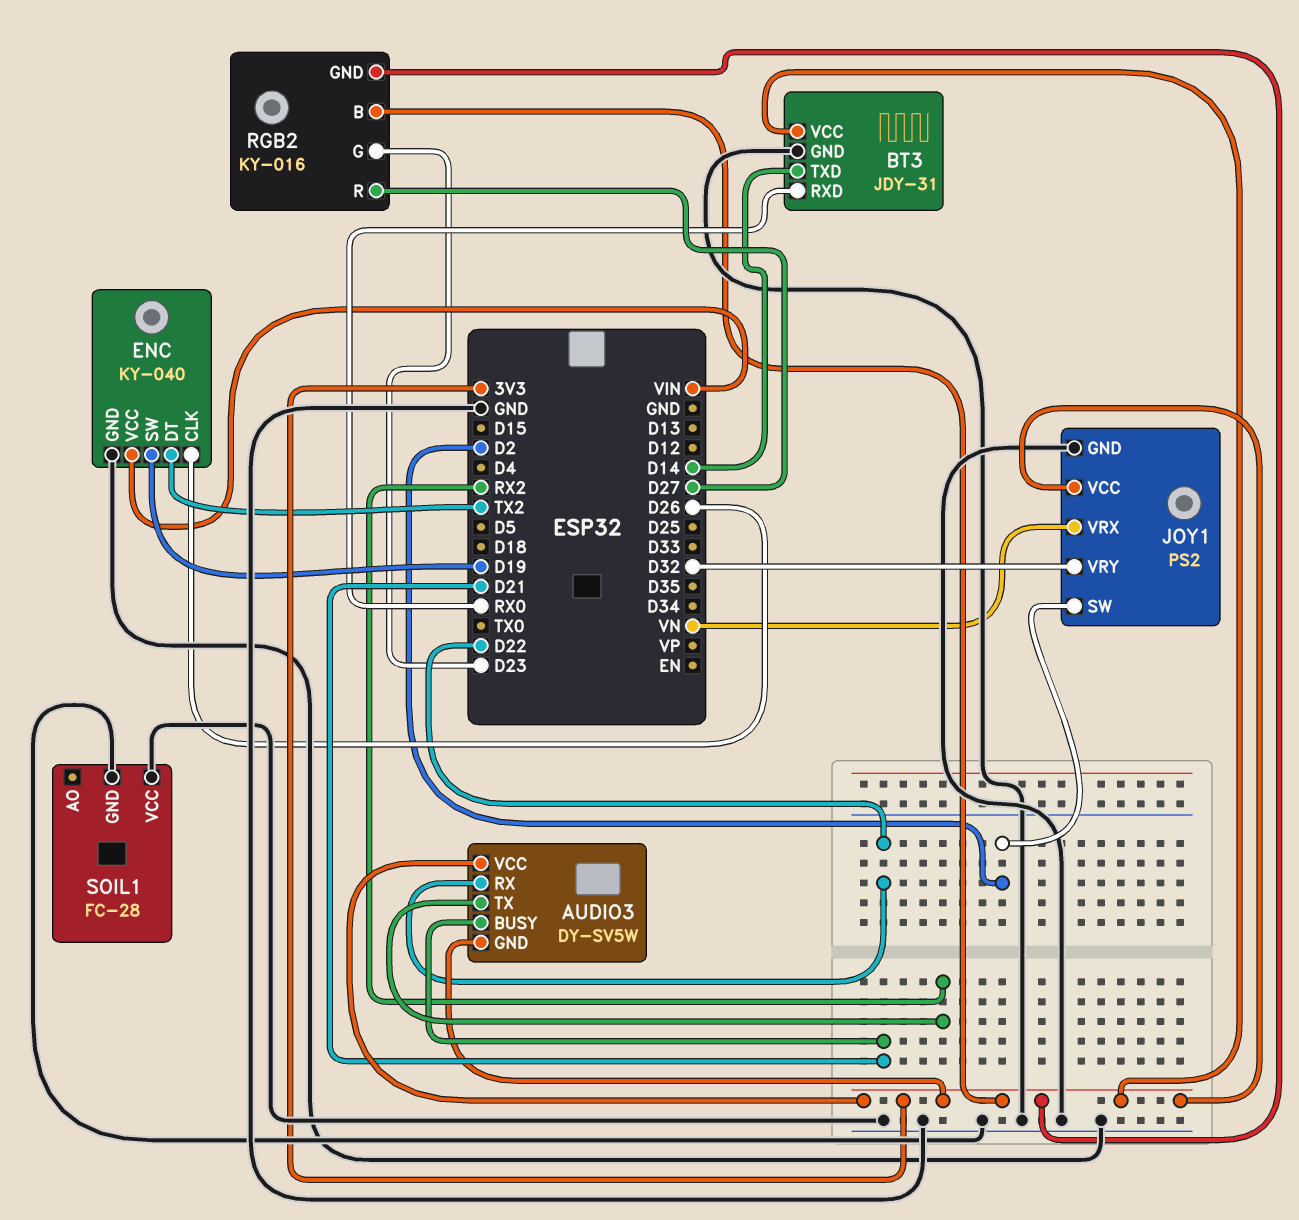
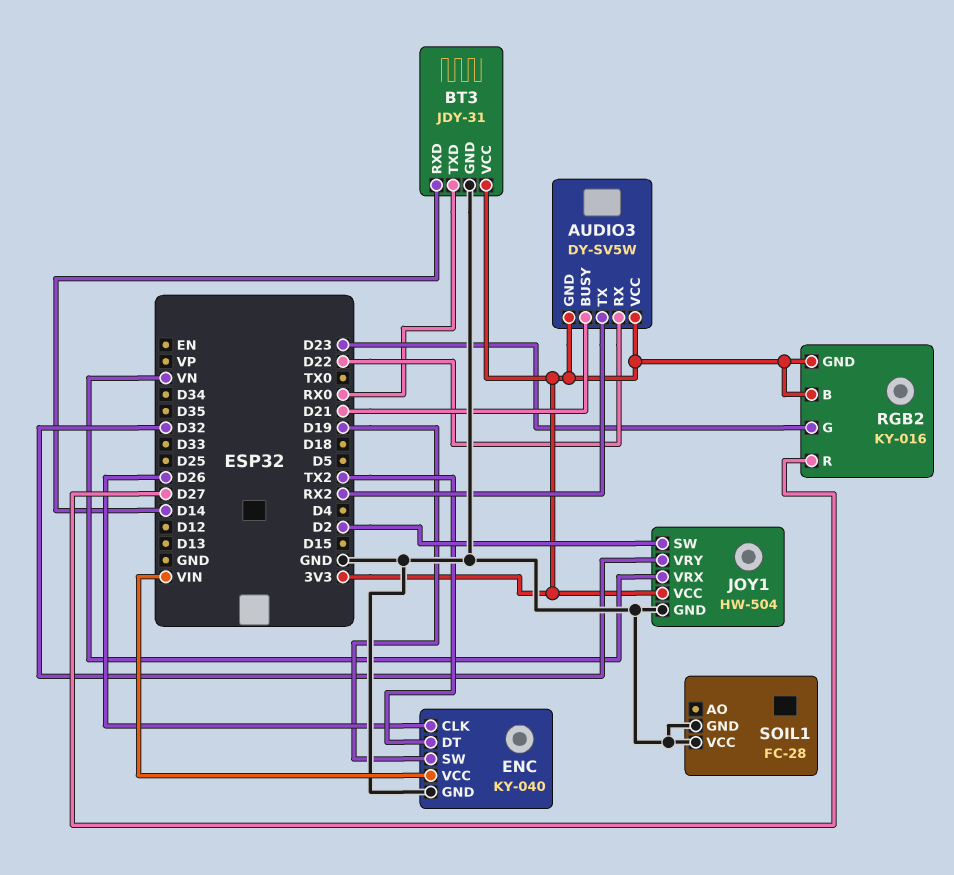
BT3 pin RXD: RX0 -> D14
BT3 pin TXD: D14 -> RX0
JOY1: PS2 -> HW-504

